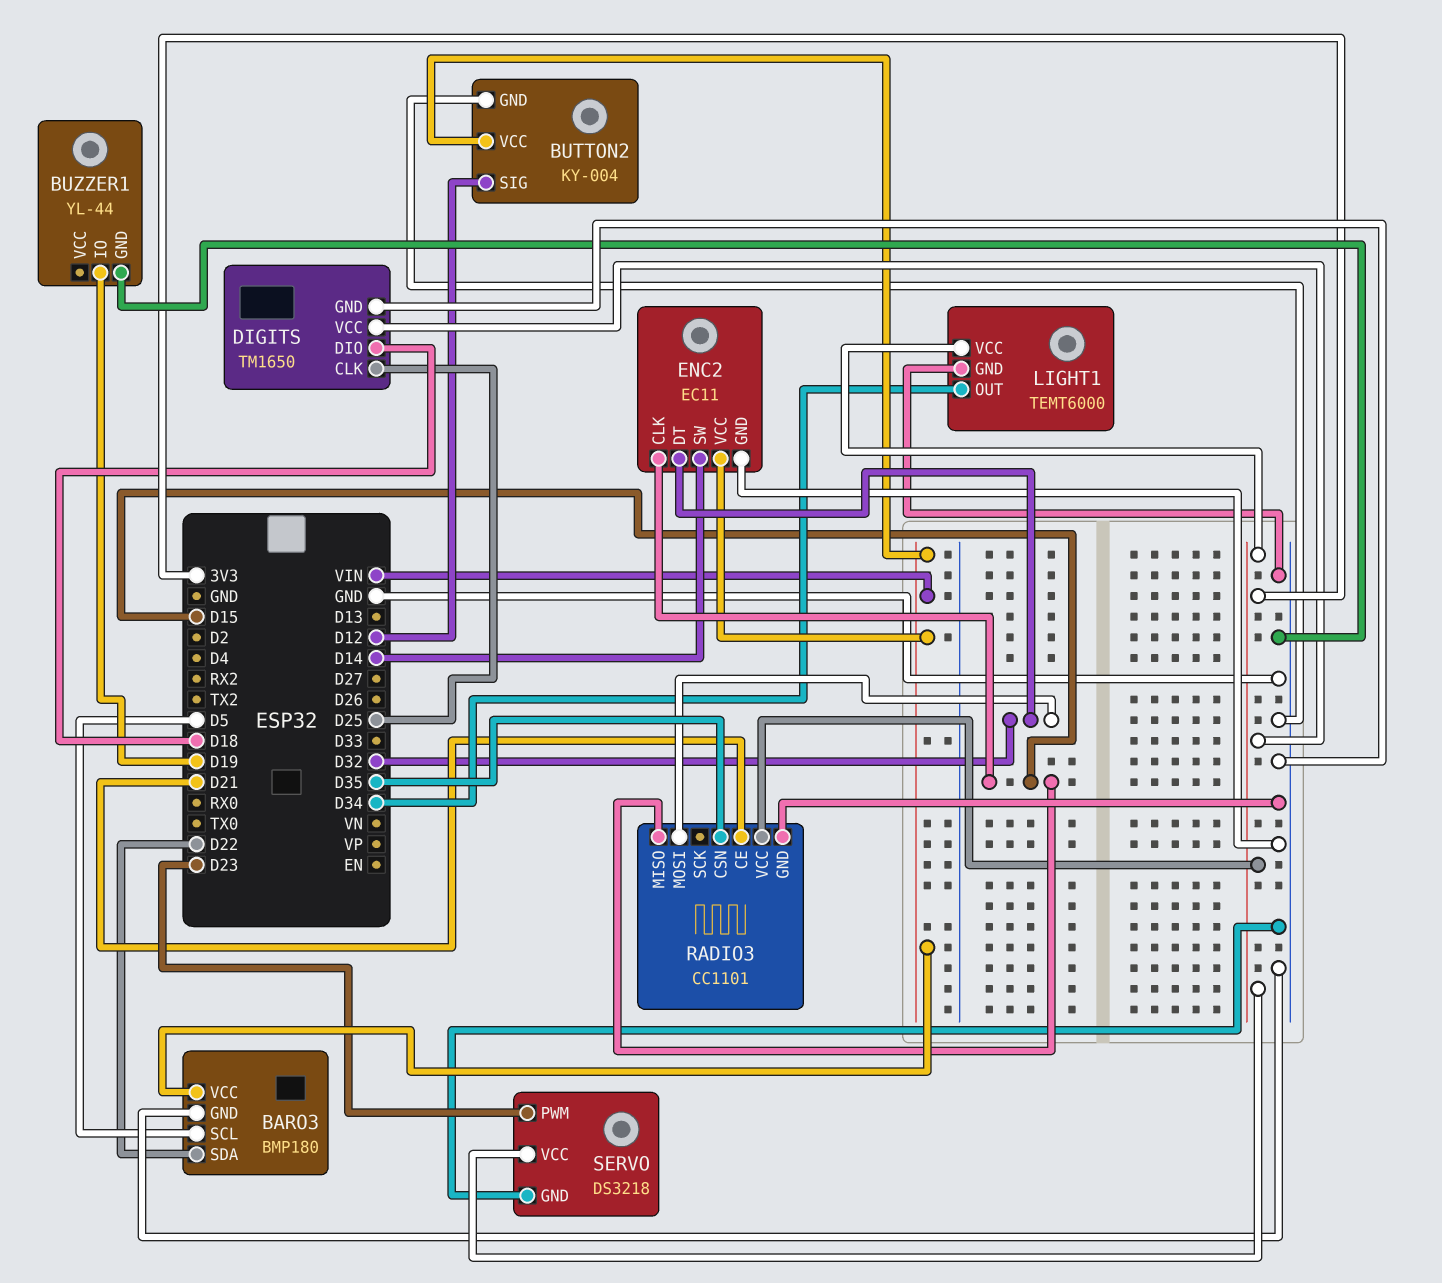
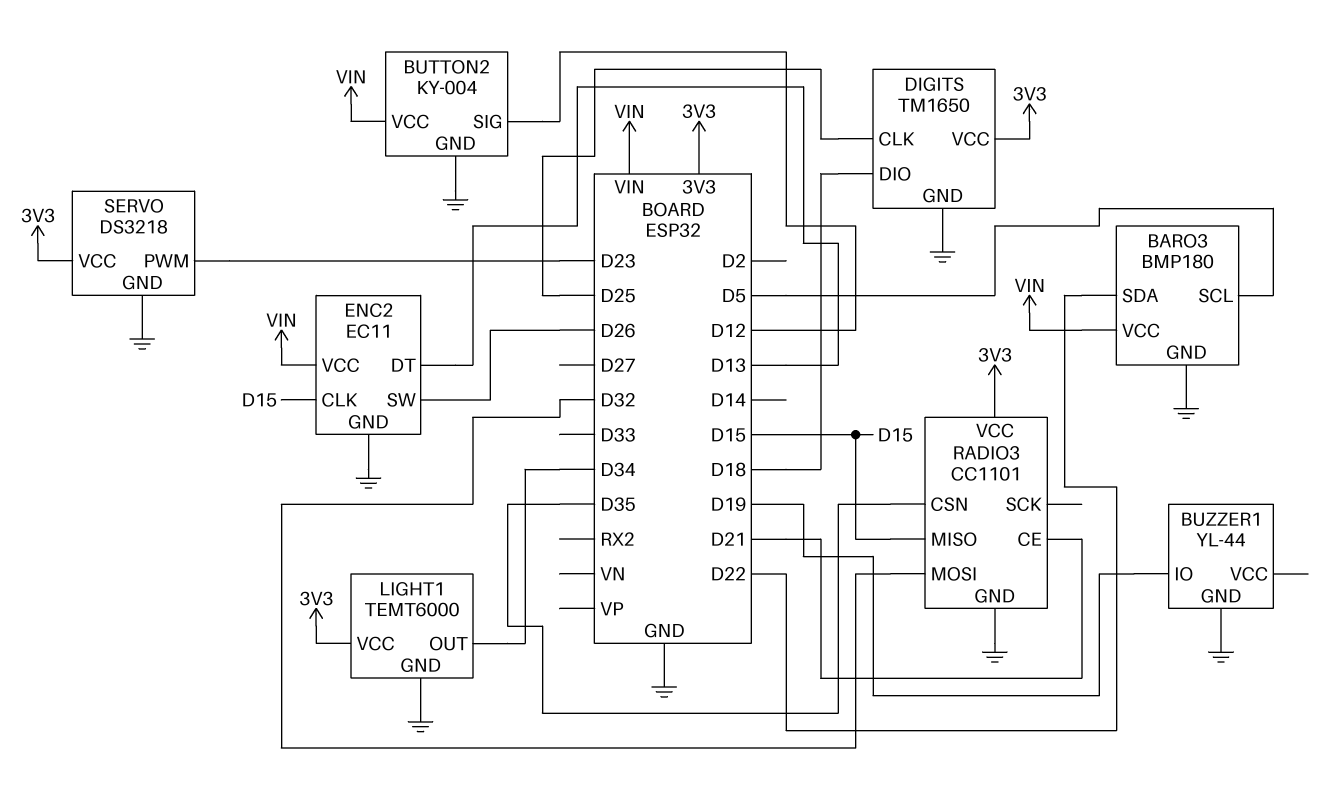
ENC2 pin DT: D32 -> D13
ENC2 pin SW: D14 -> D26

